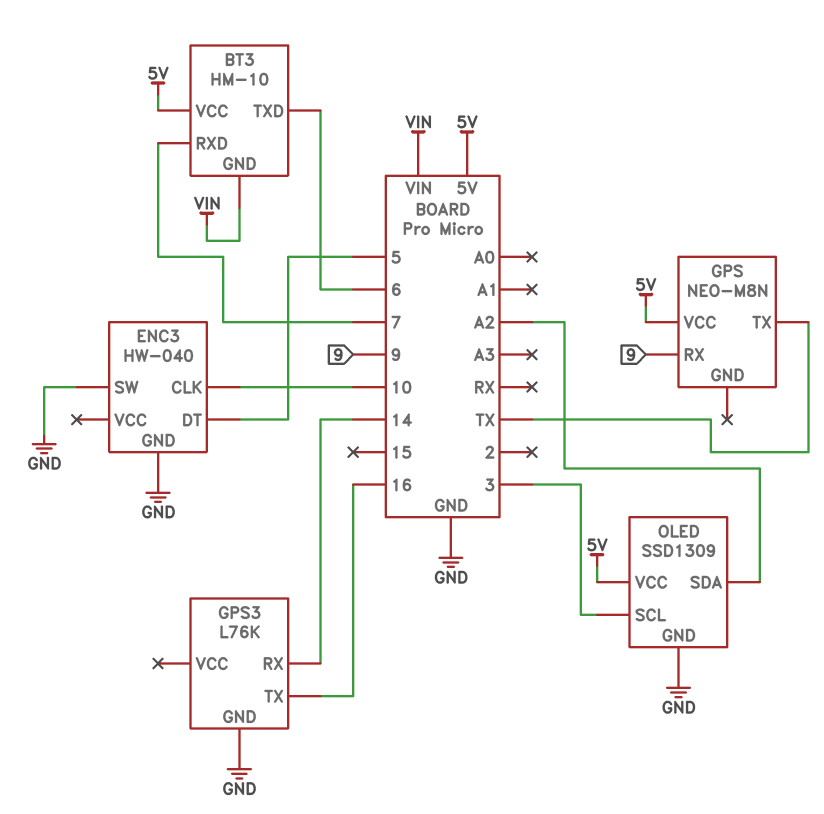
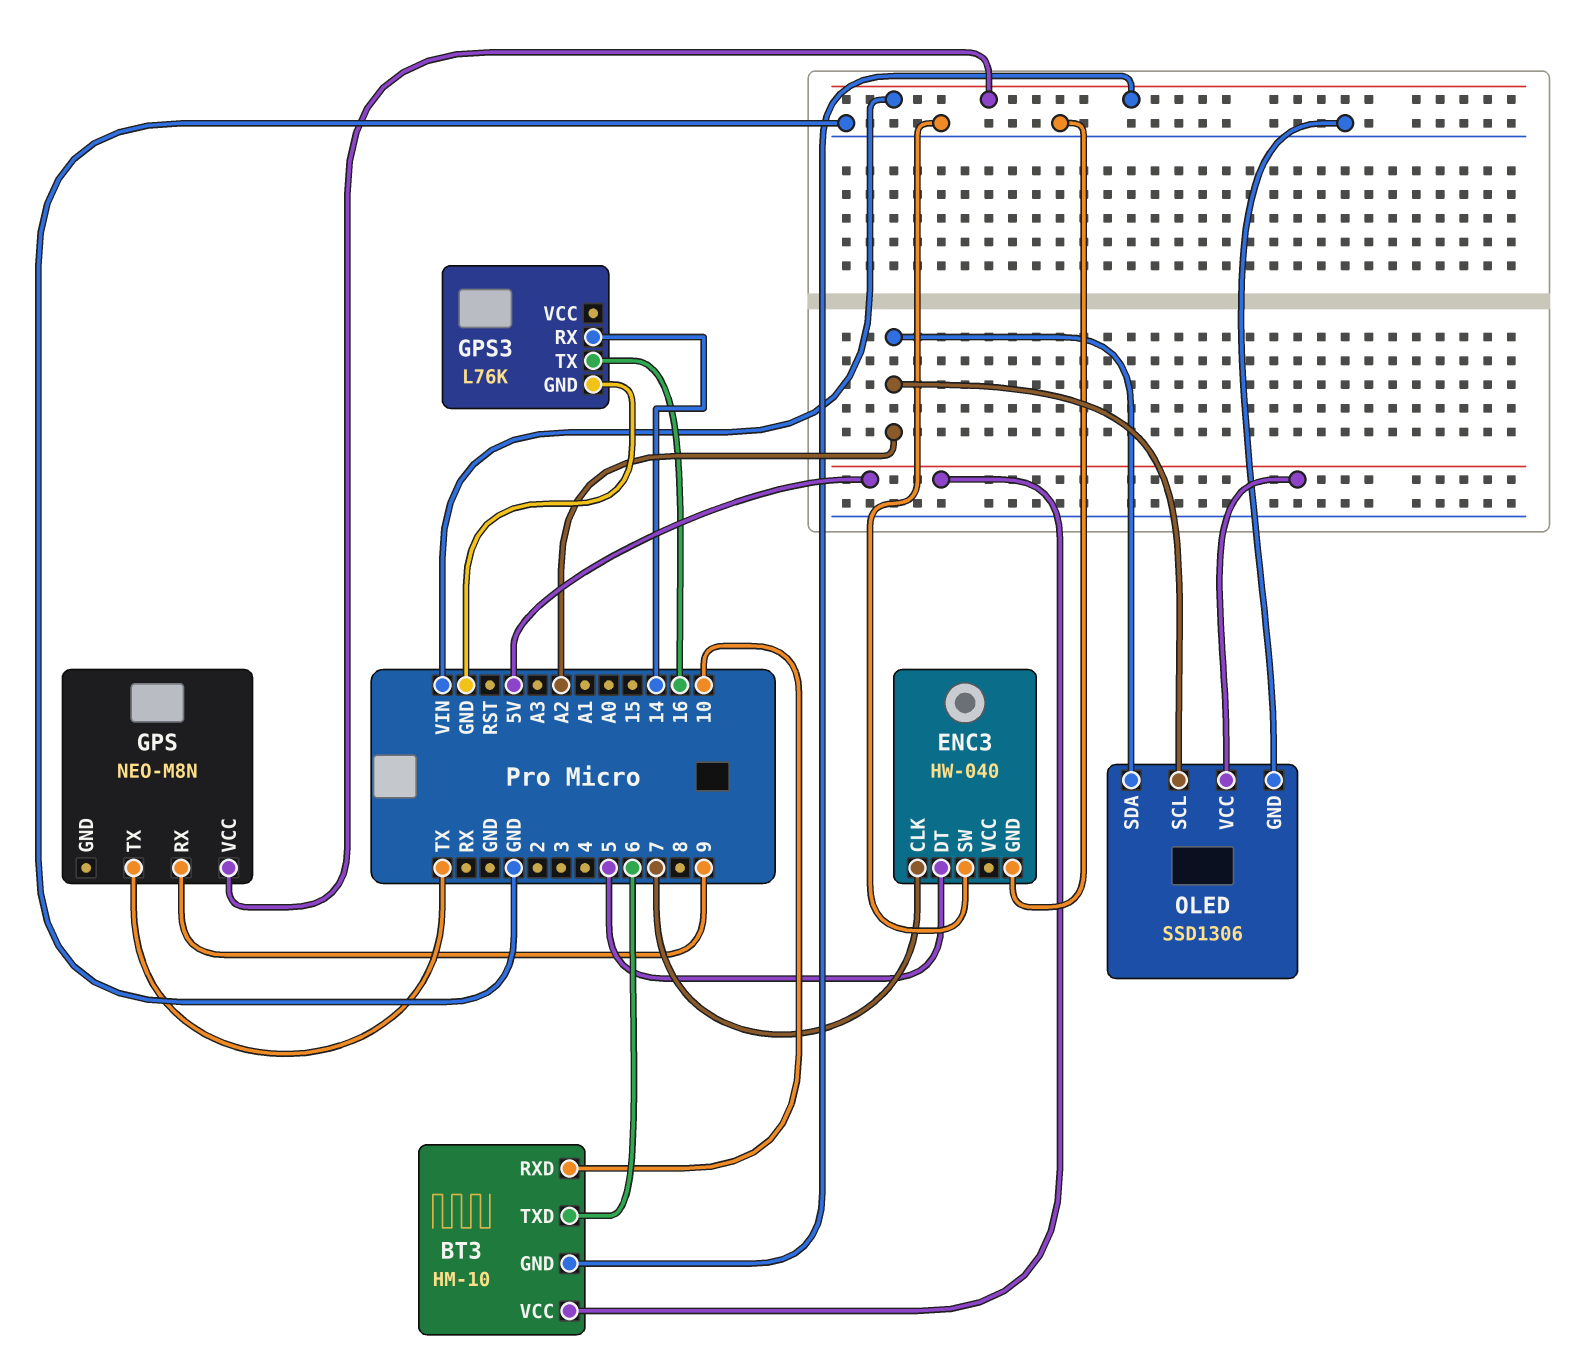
BT3 pin RXD: 7 -> 10
ENC3 pin CLK: 10 -> 7
GPS pin VCC: 5V -> VIN
OLED: SSD1309 -> SSD1306
OLED pin SCL: 3 -> A2

